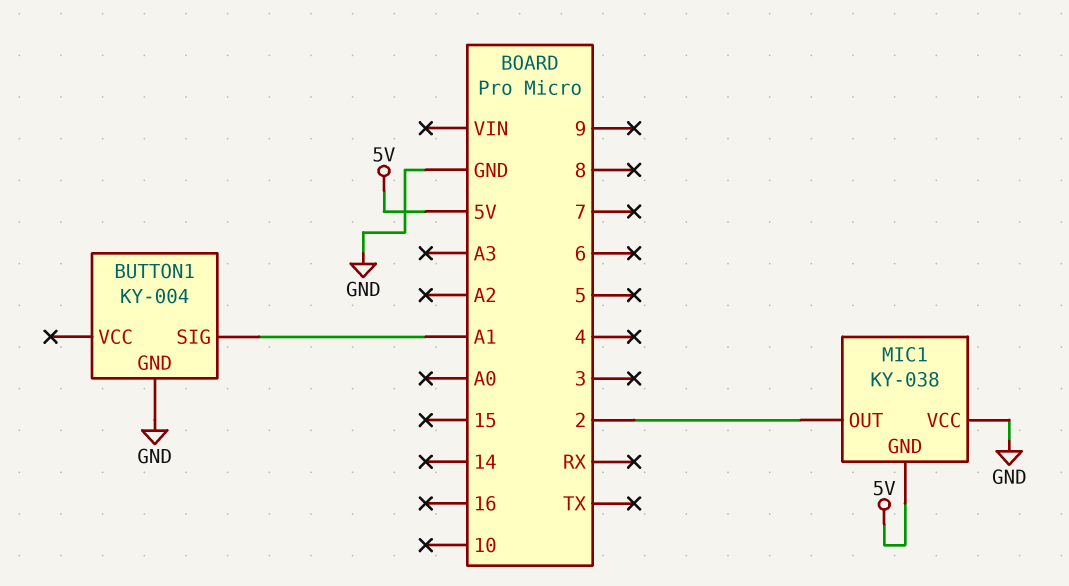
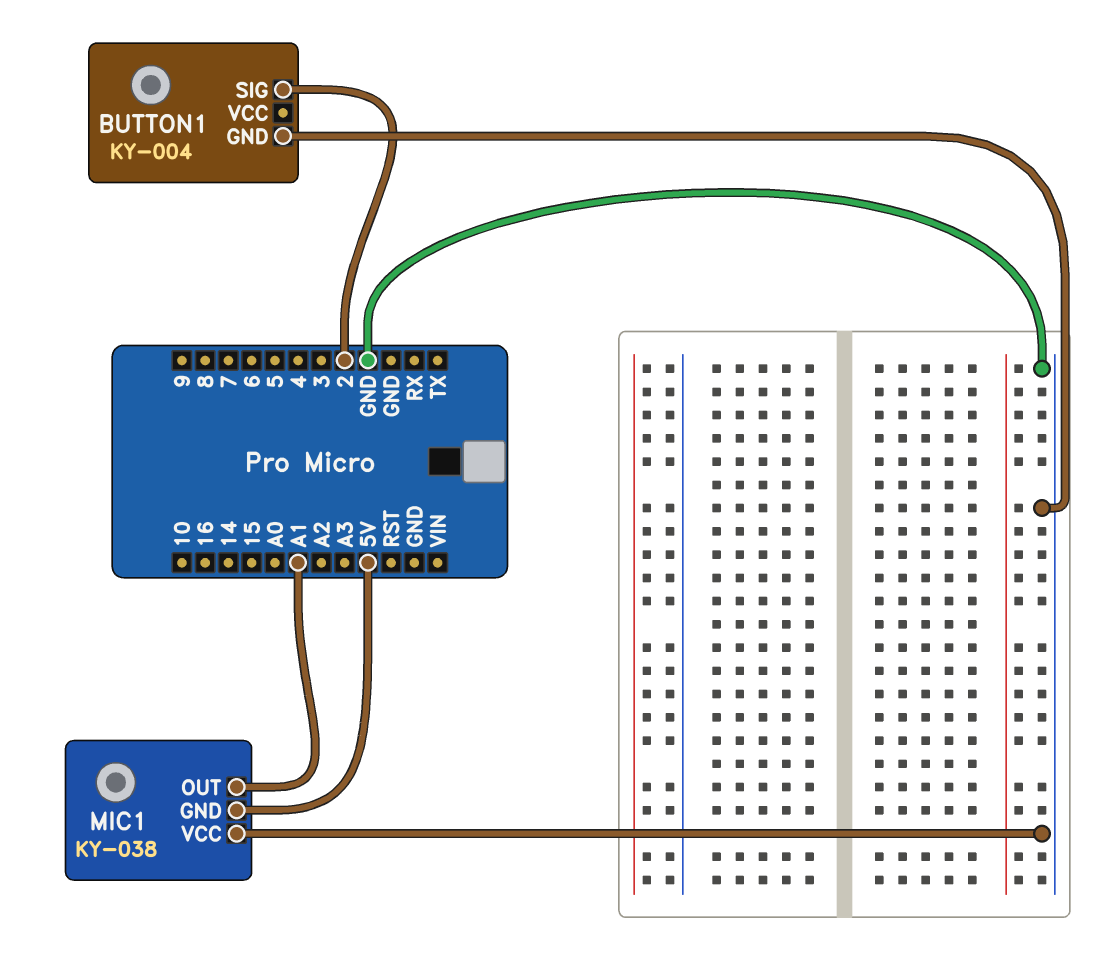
BUTTON1 pin SIG: A1 -> 2
MIC1 pin OUT: 2 -> A1

